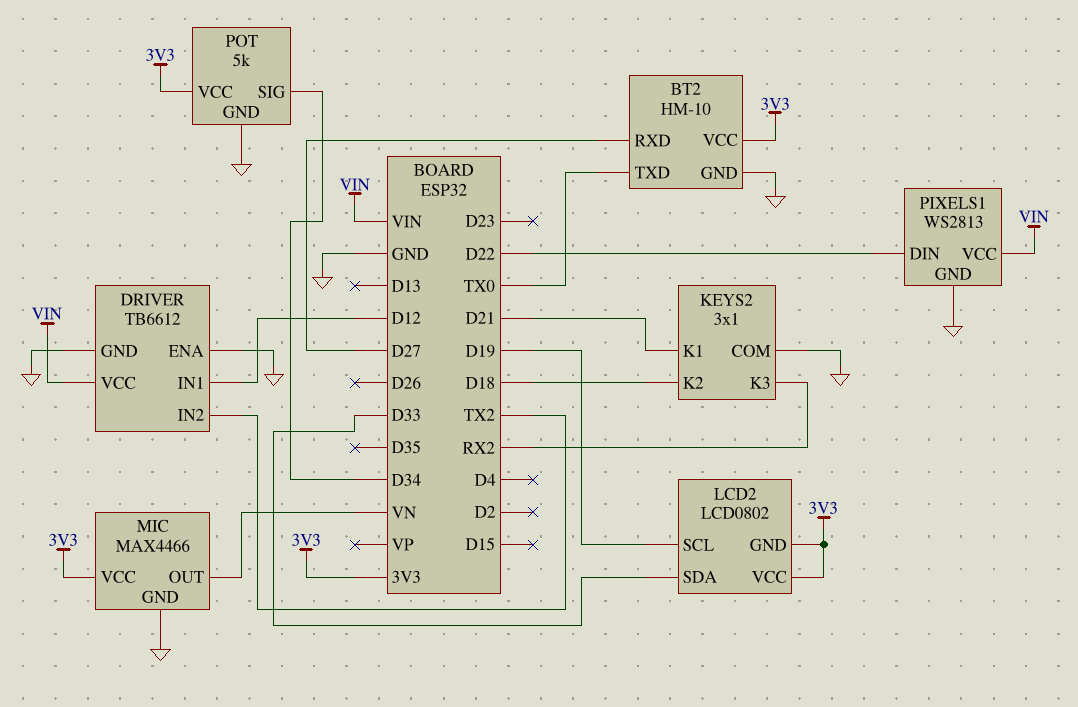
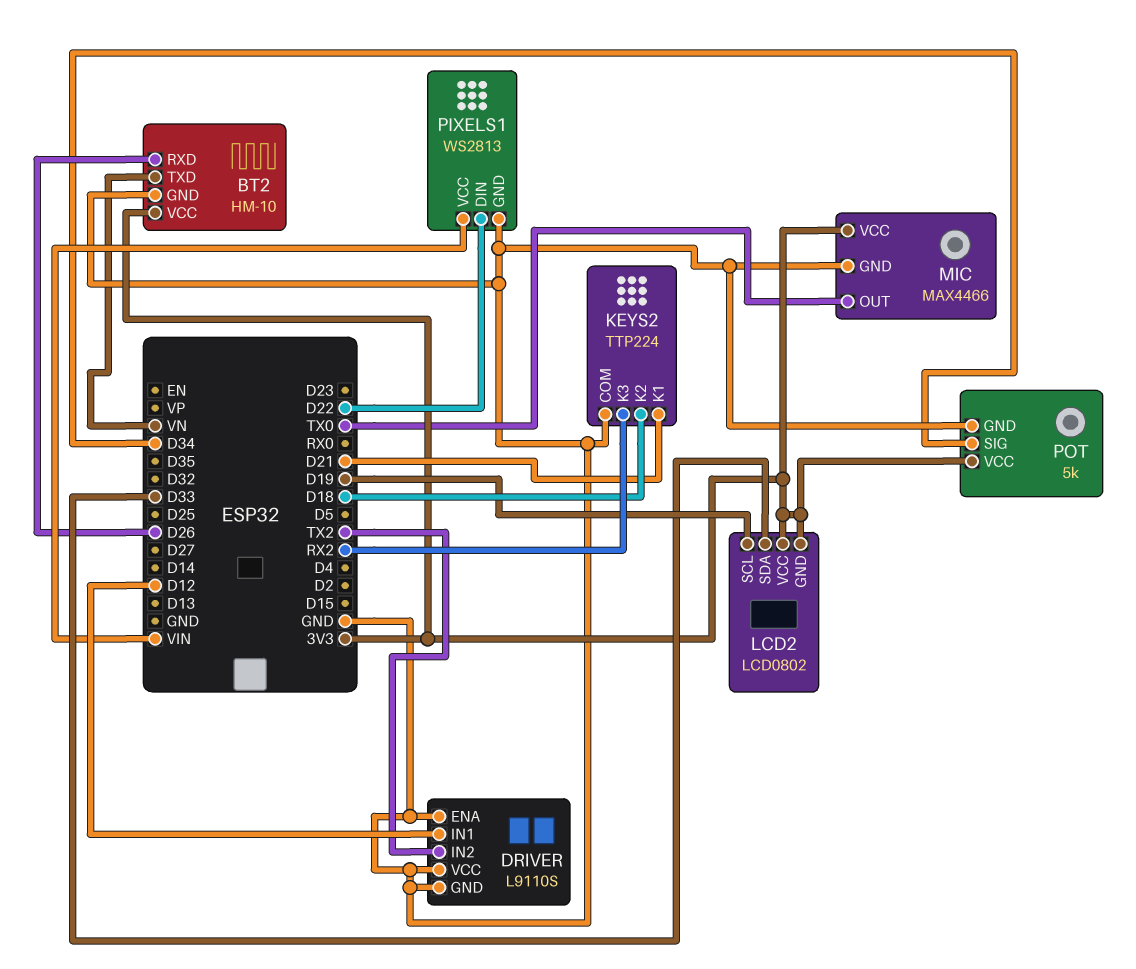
BT2 pin RXD: D27 -> D26
BT2 pin TXD: TX0 -> VN
DRIVER: TB6612 -> L9110S
DRIVER pin VCC: VIN -> GND
KEYS2: 3x1 -> TTP224
MIC pin OUT: VN -> TX0

